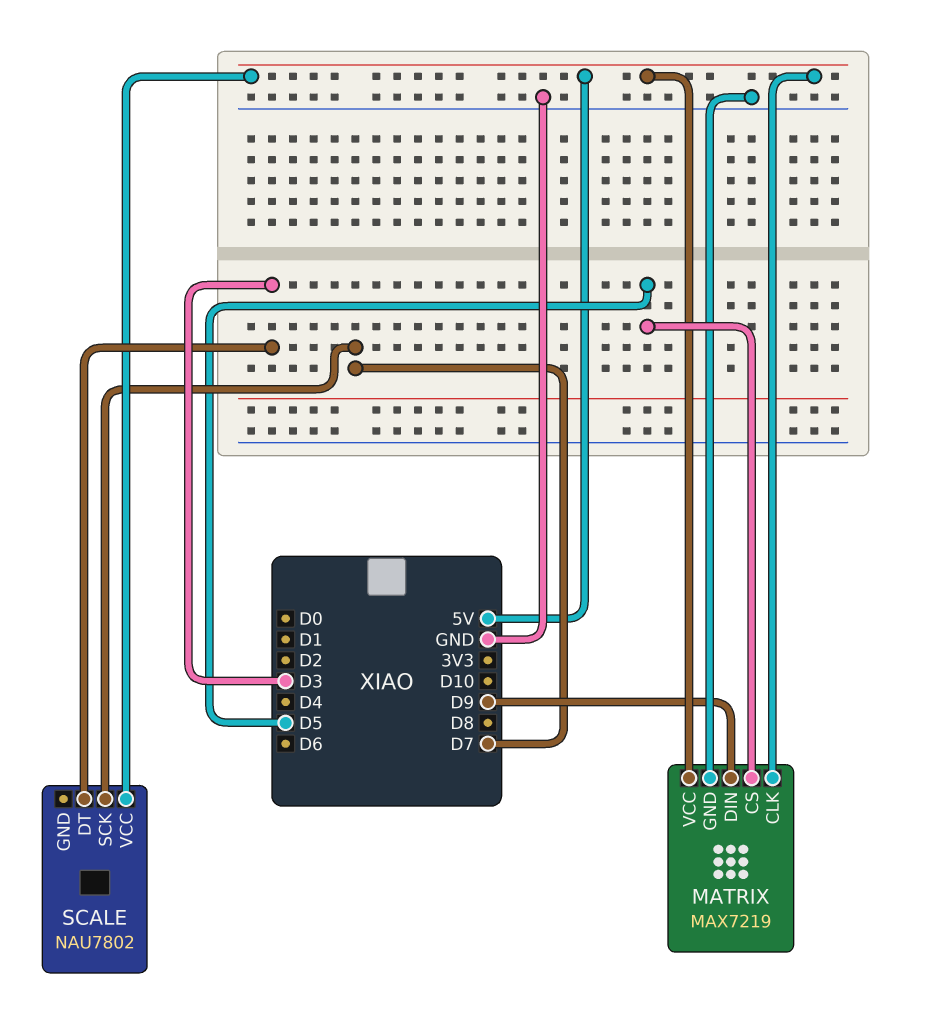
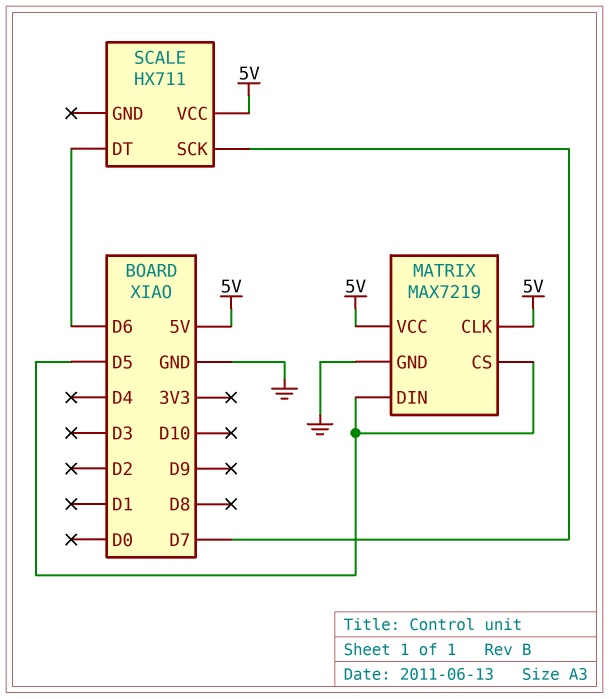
MATRIX pin DIN: D9 -> D5
SCALE: NAU7802 -> HX711
SCALE pin DT: D3 -> D6

